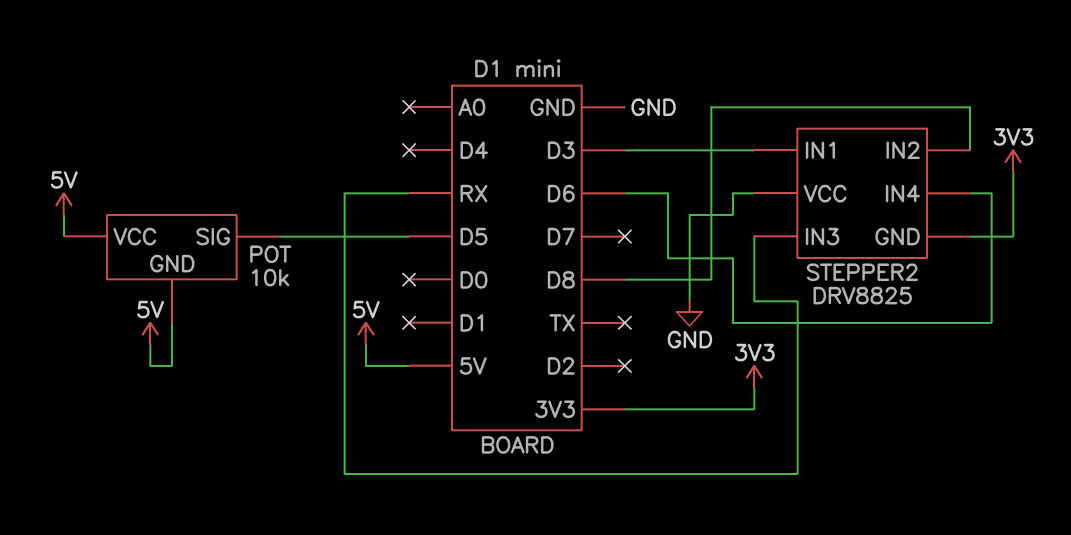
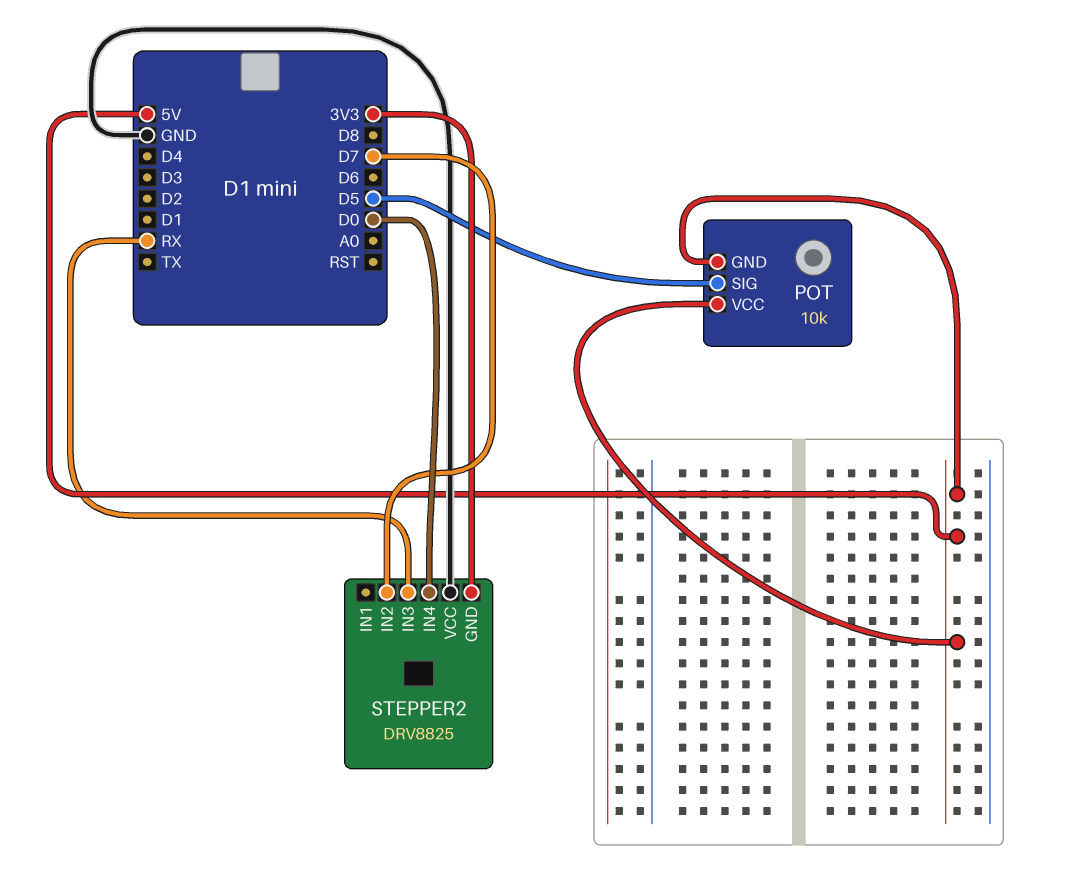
STEPPER2 pin IN1: D3 -> none
STEPPER2 pin IN2: D8 -> D7
STEPPER2 pin IN4: D6 -> D0

